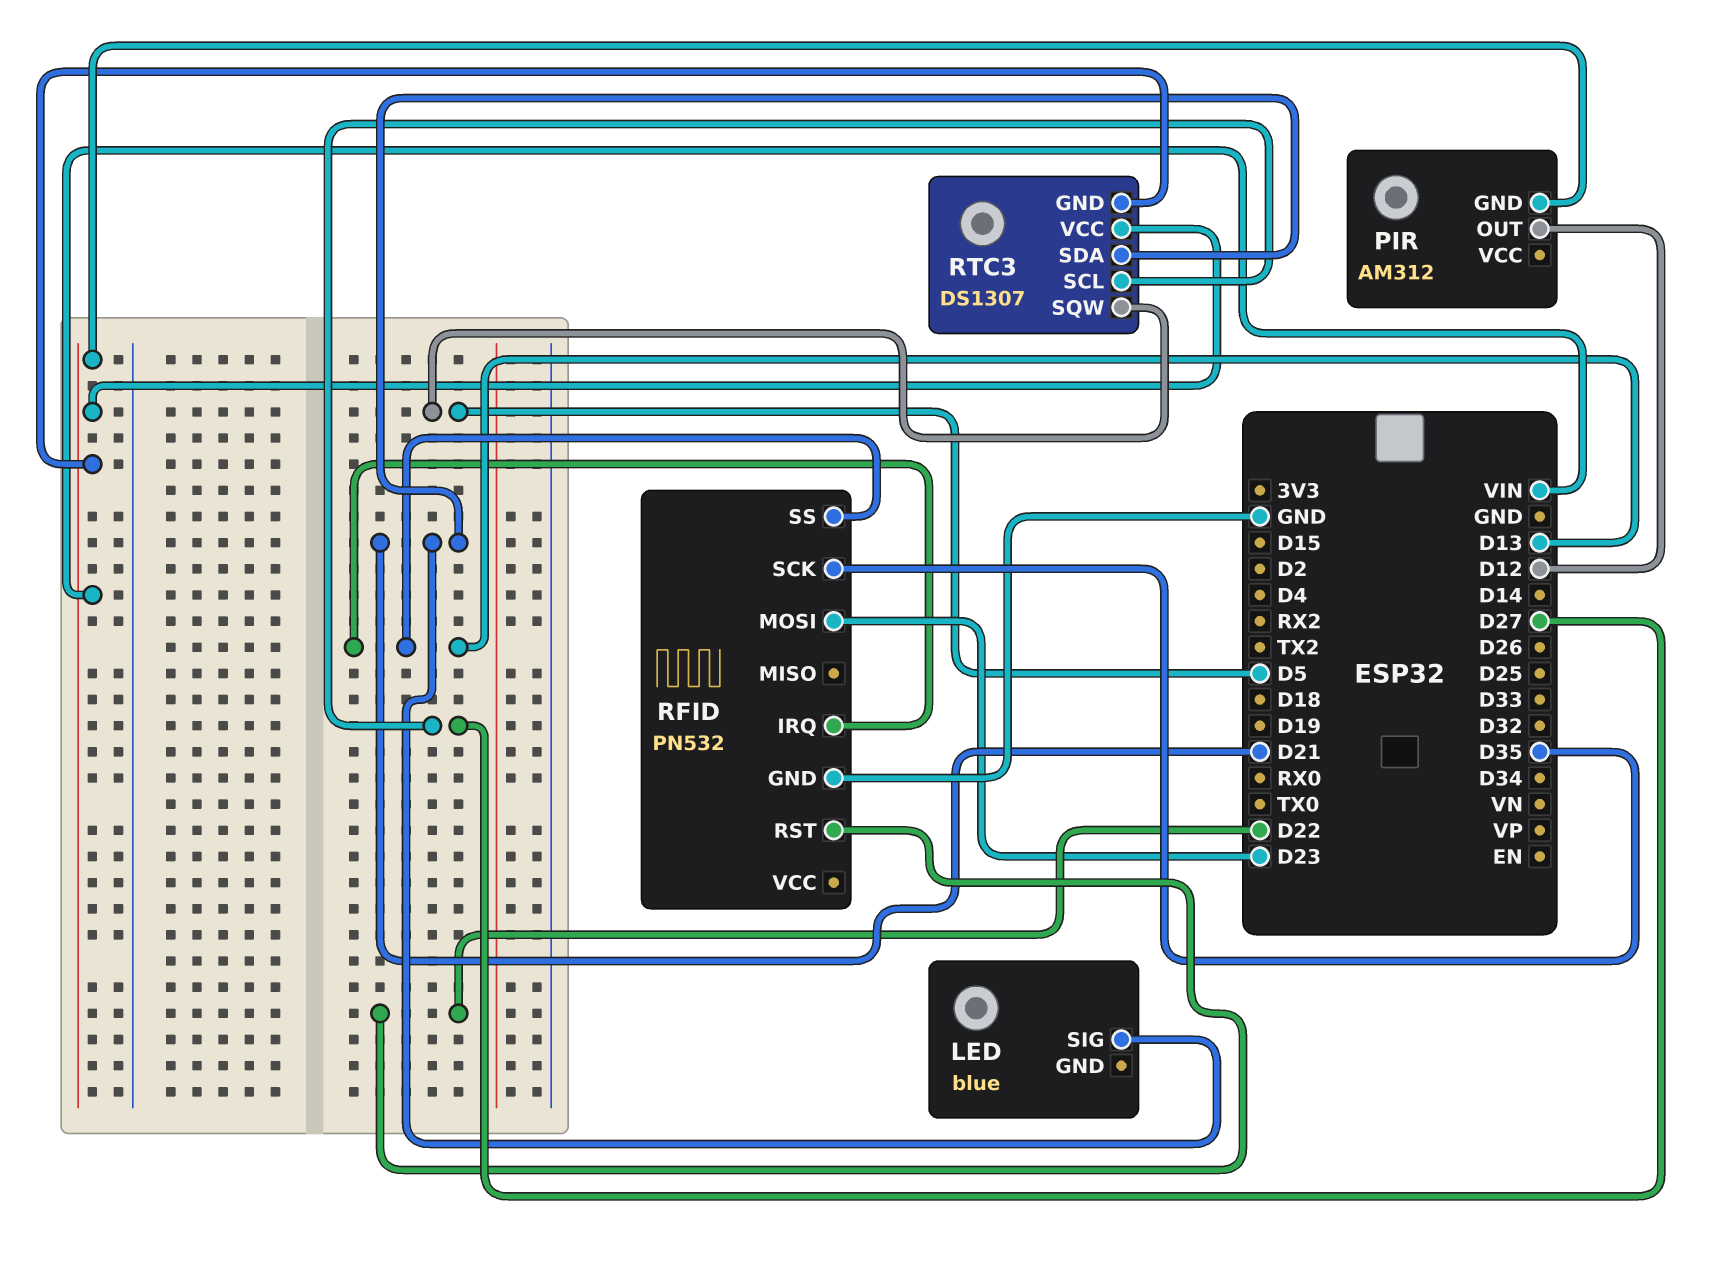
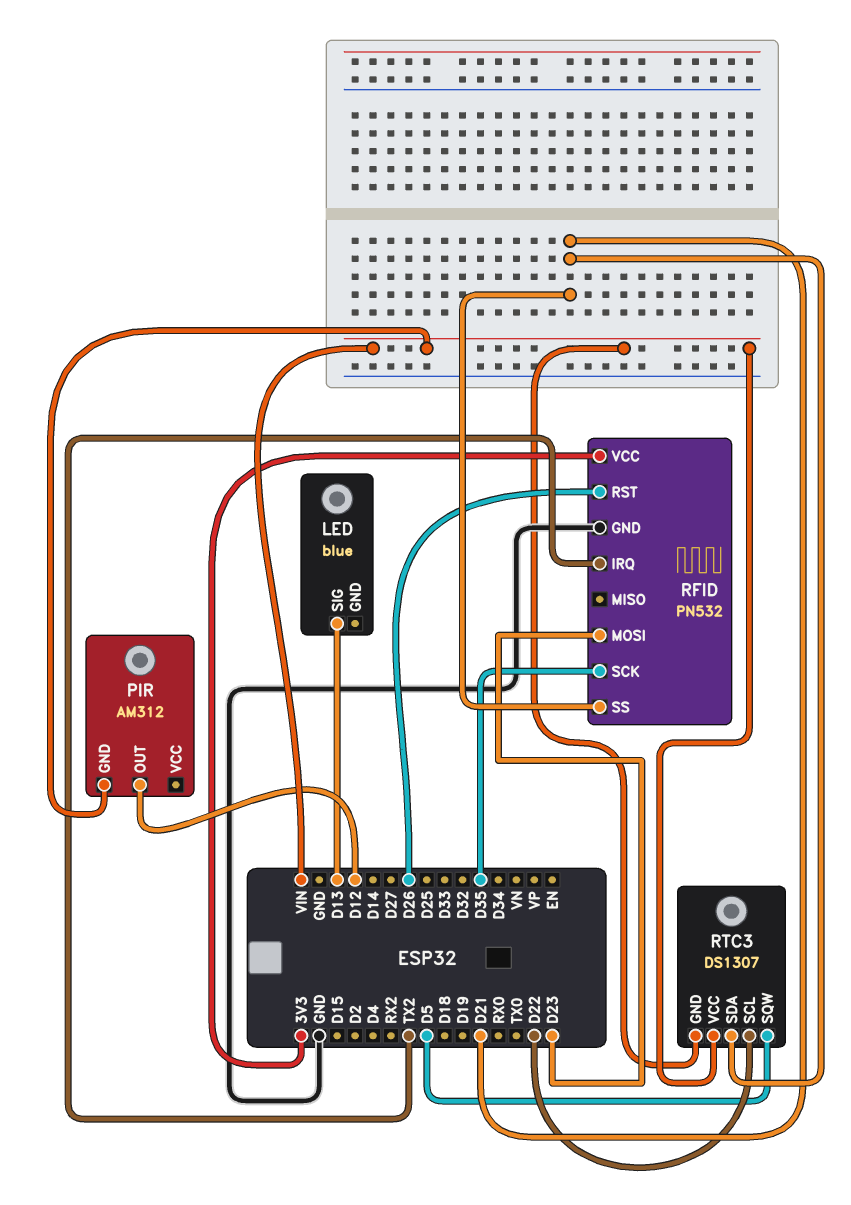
LED pin SIG: D21 -> D13
RFID pin IRQ: D13 -> TX2
RFID pin RST: D22 -> D26
RFID pin SS: D13 -> D21
RFID pin VCC: none -> 3V3
RTC3 pin SCL: D27 -> D22

